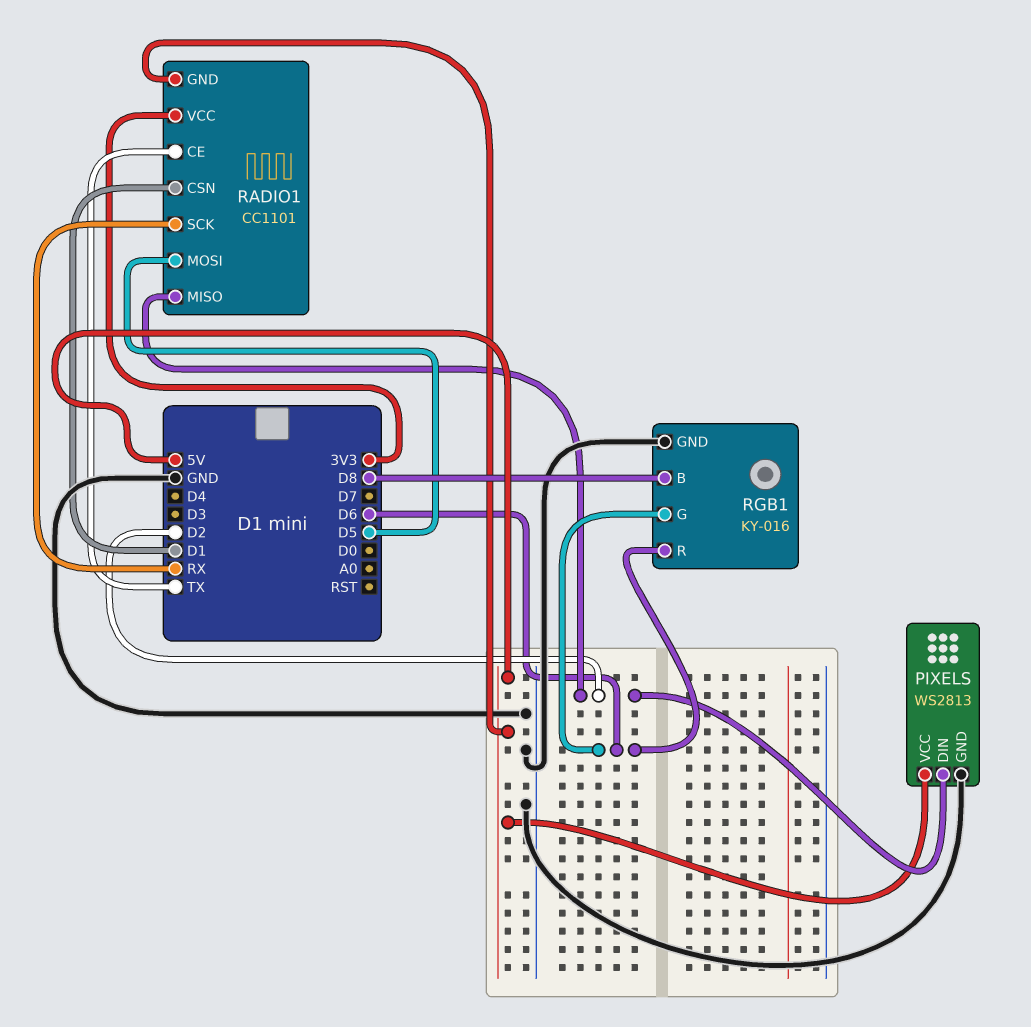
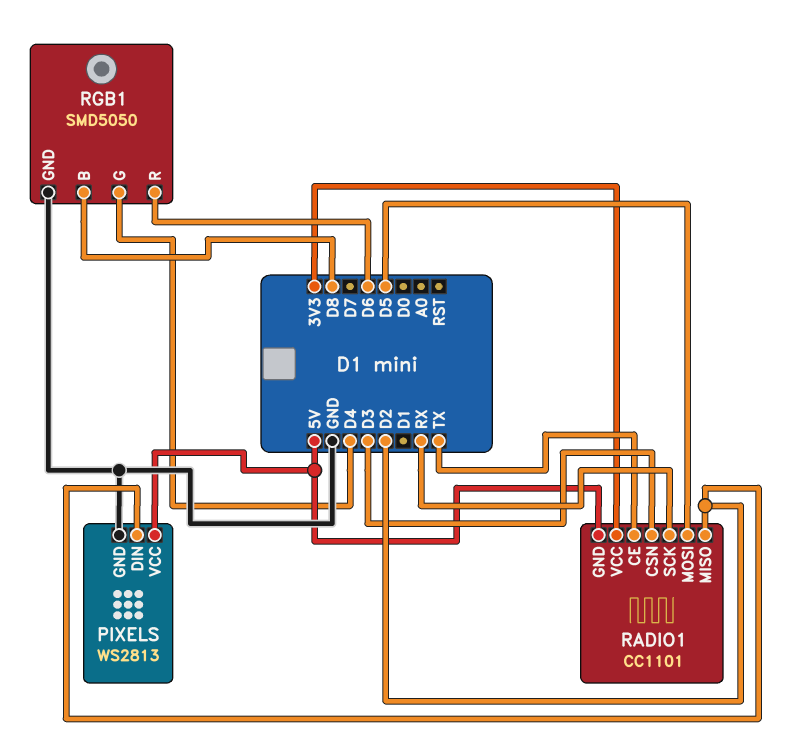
RADIO1 pin CSN: D1 -> D3
RGB1: KY-016 -> SMD5050
RGB1 pin G: D6 -> D4

